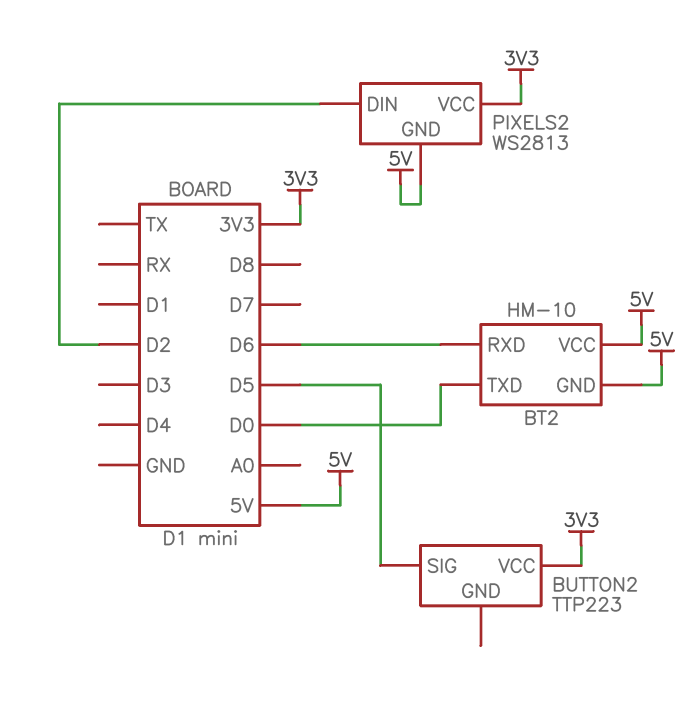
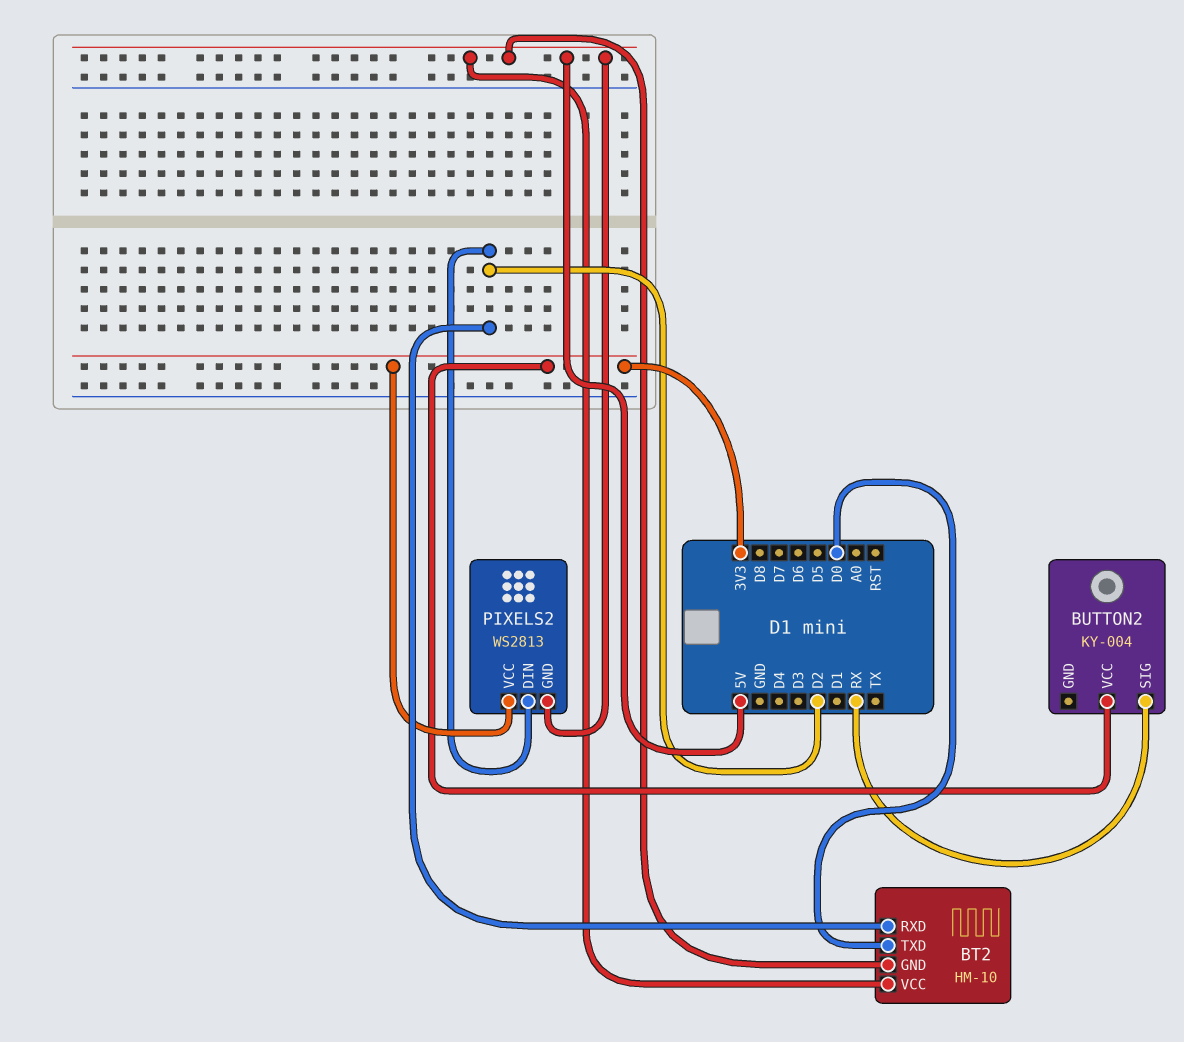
BT2 pin RXD: D6 -> D2
BUTTON2: TTP223 -> KY-004
BUTTON2 pin SIG: D5 -> RX

